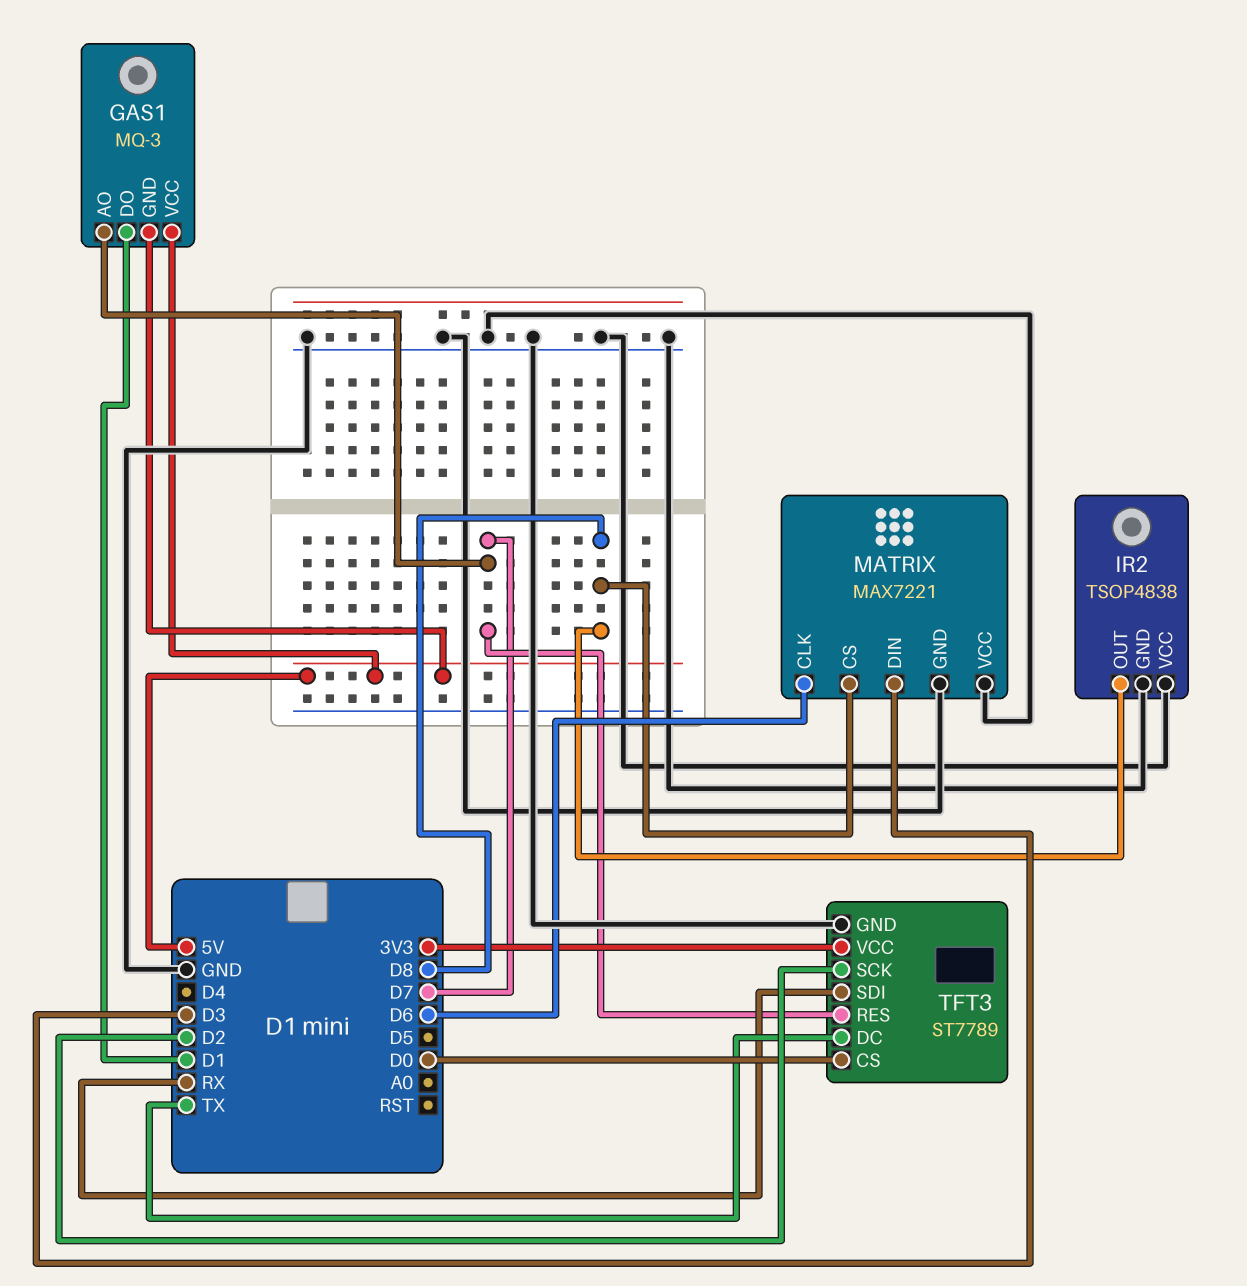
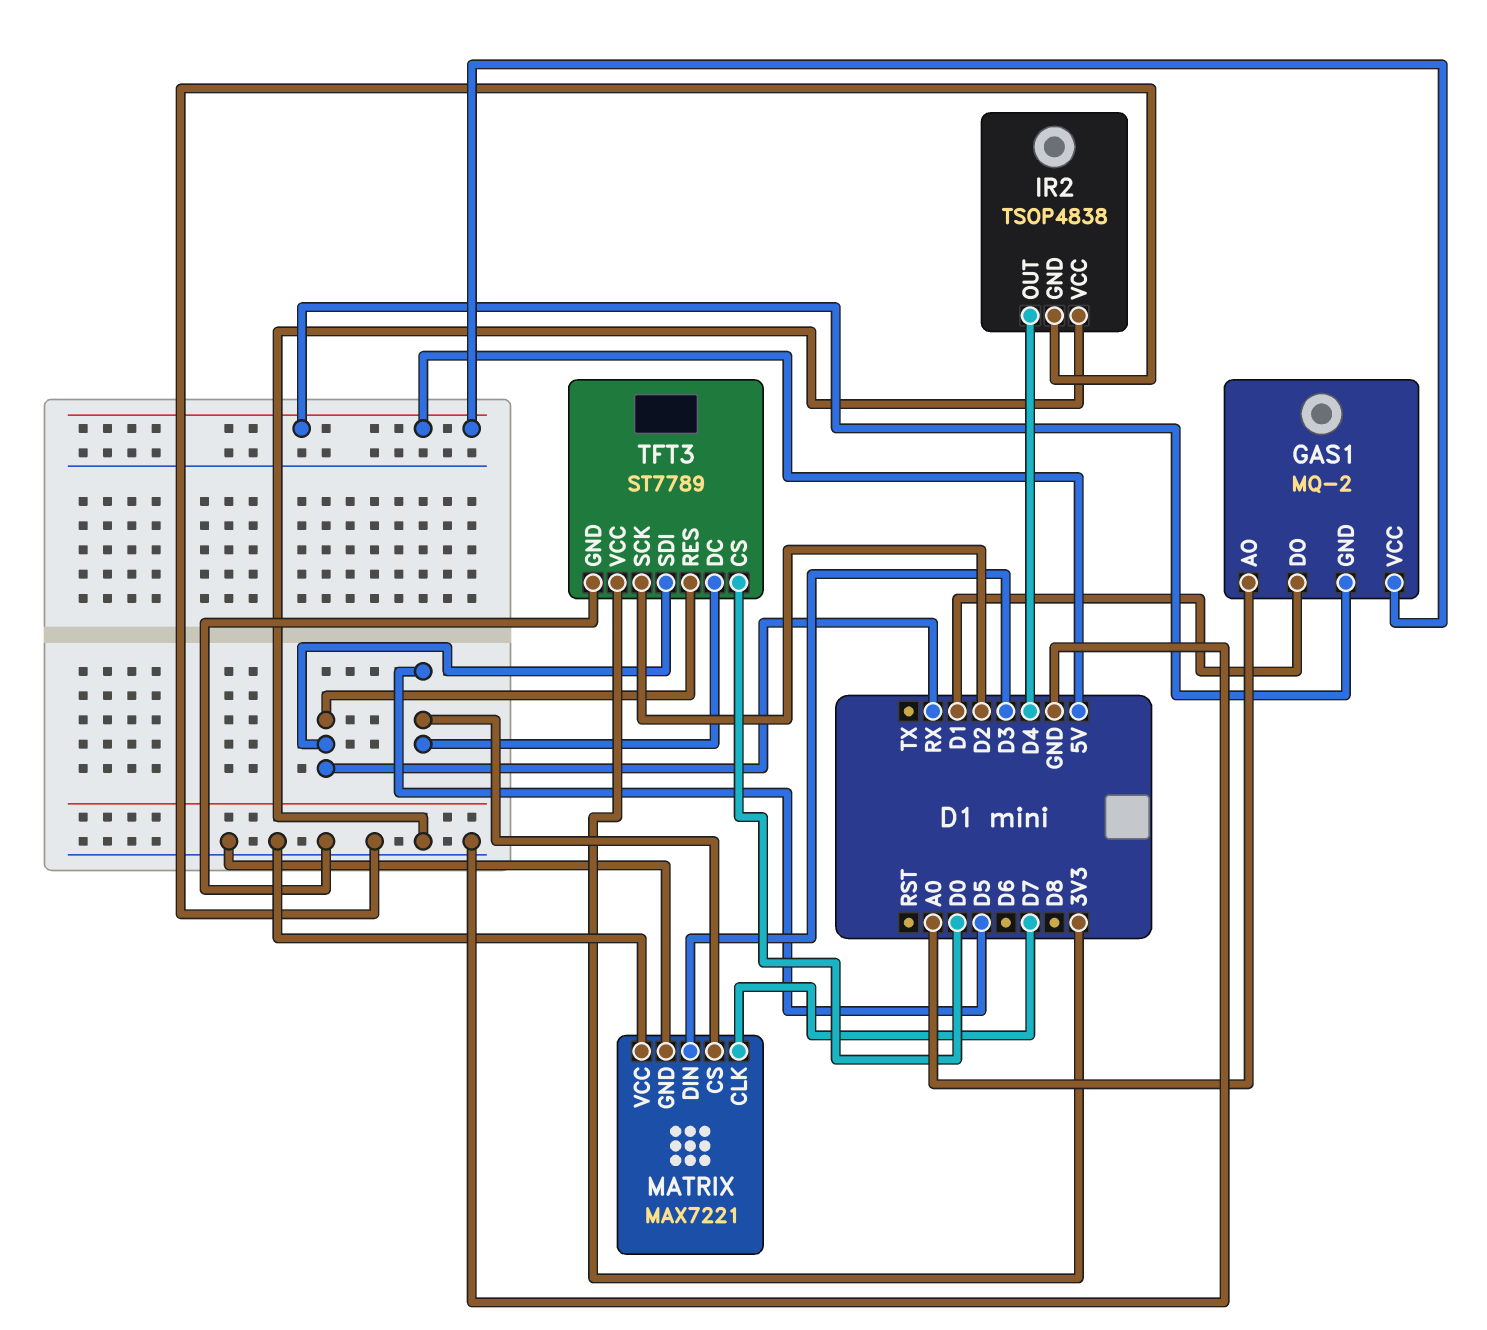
GAS1: MQ-3 -> MQ-2
GAS1 pin AO: D7 -> A0
IR2 pin OUT: D8 -> D4
MATRIX pin CLK: D6 -> D7
MATRIX pin CS: D8 -> D5
TFT3 pin DC: TX -> D5
TFT3 pin RES: D7 -> RX

